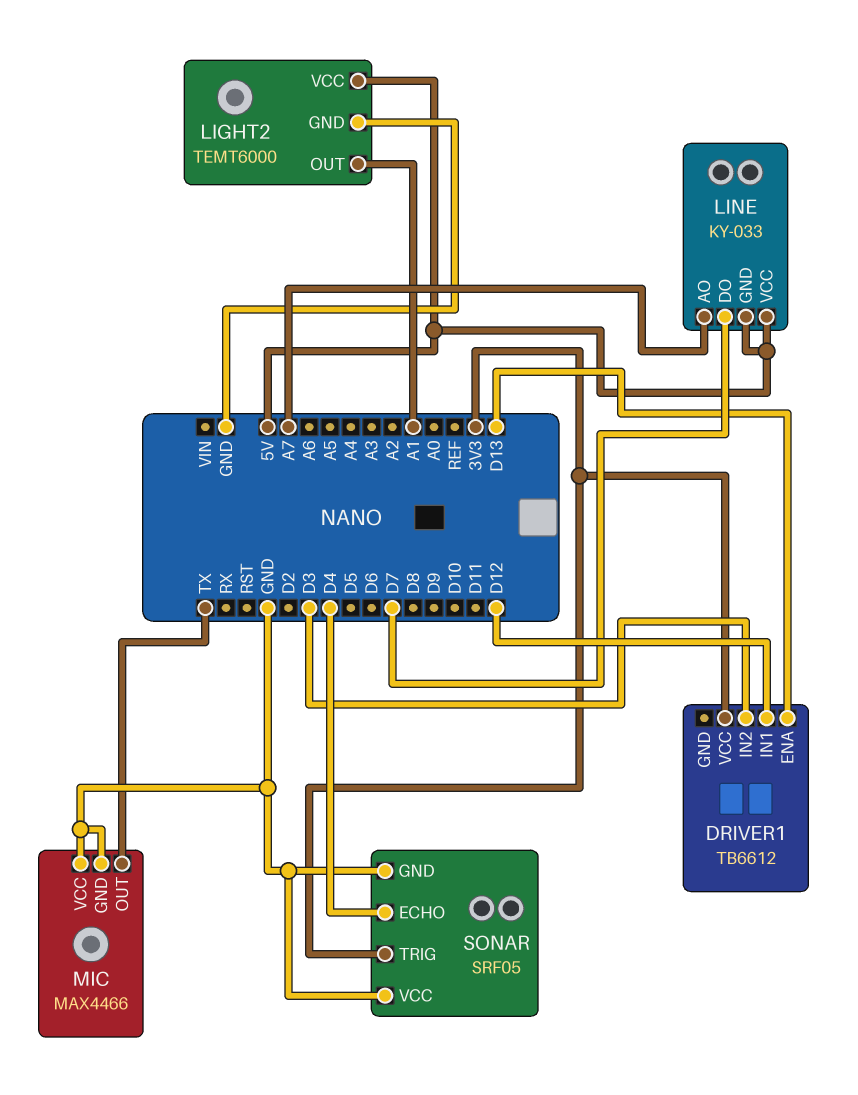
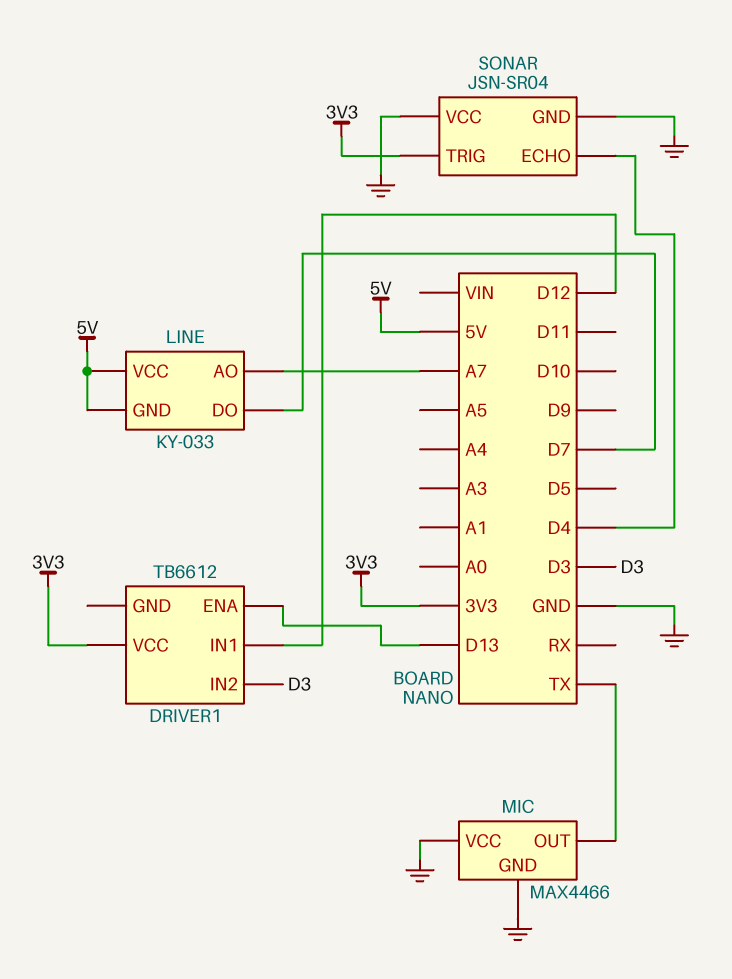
LIGHT2: TEMT6000 -> none
LIGHT2 pin GND: GND -> none
LIGHT2 pin OUT: A1 -> none
LIGHT2 pin VCC: 5V -> none
SONAR: SRF05 -> JSN-SR04

